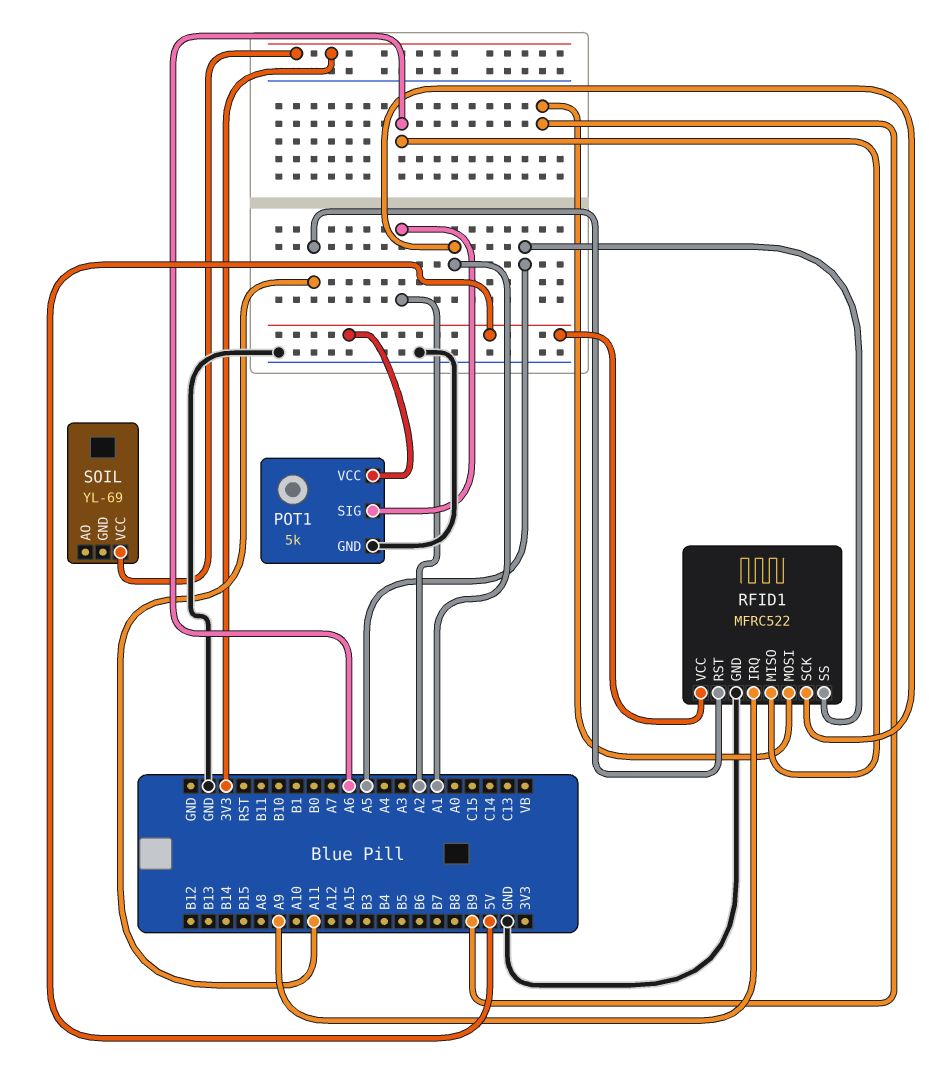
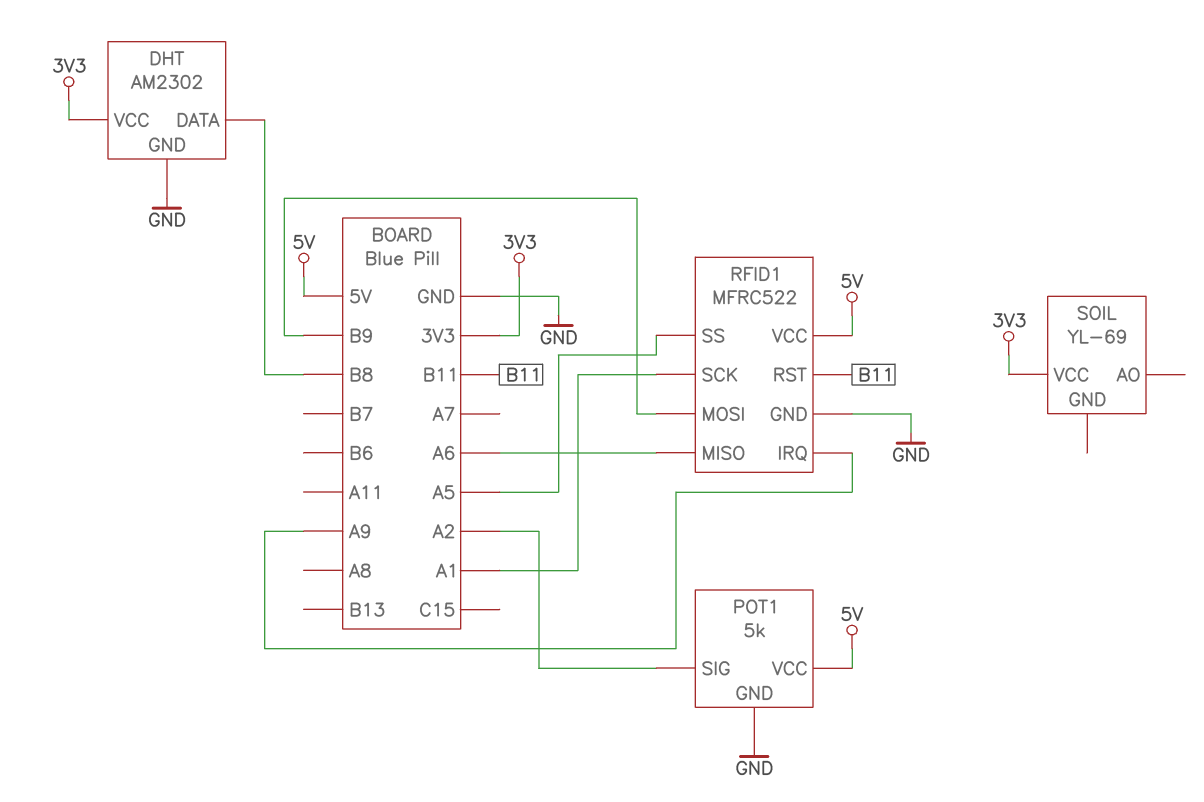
DHT: none -> AM2302
DHT pin DATA: none -> B8
DHT pin GND: none -> GND
DHT pin VCC: none -> 3V3
RFID1 pin RST: A11 -> B11

